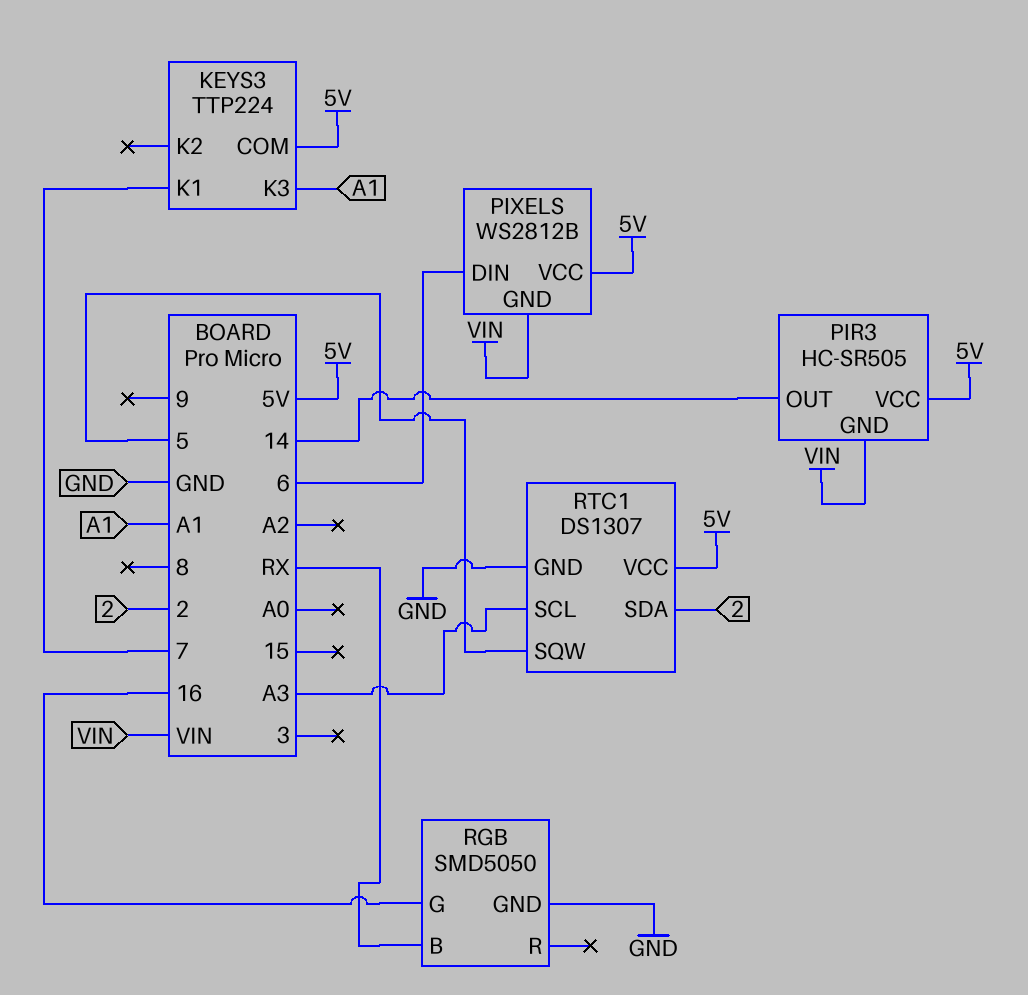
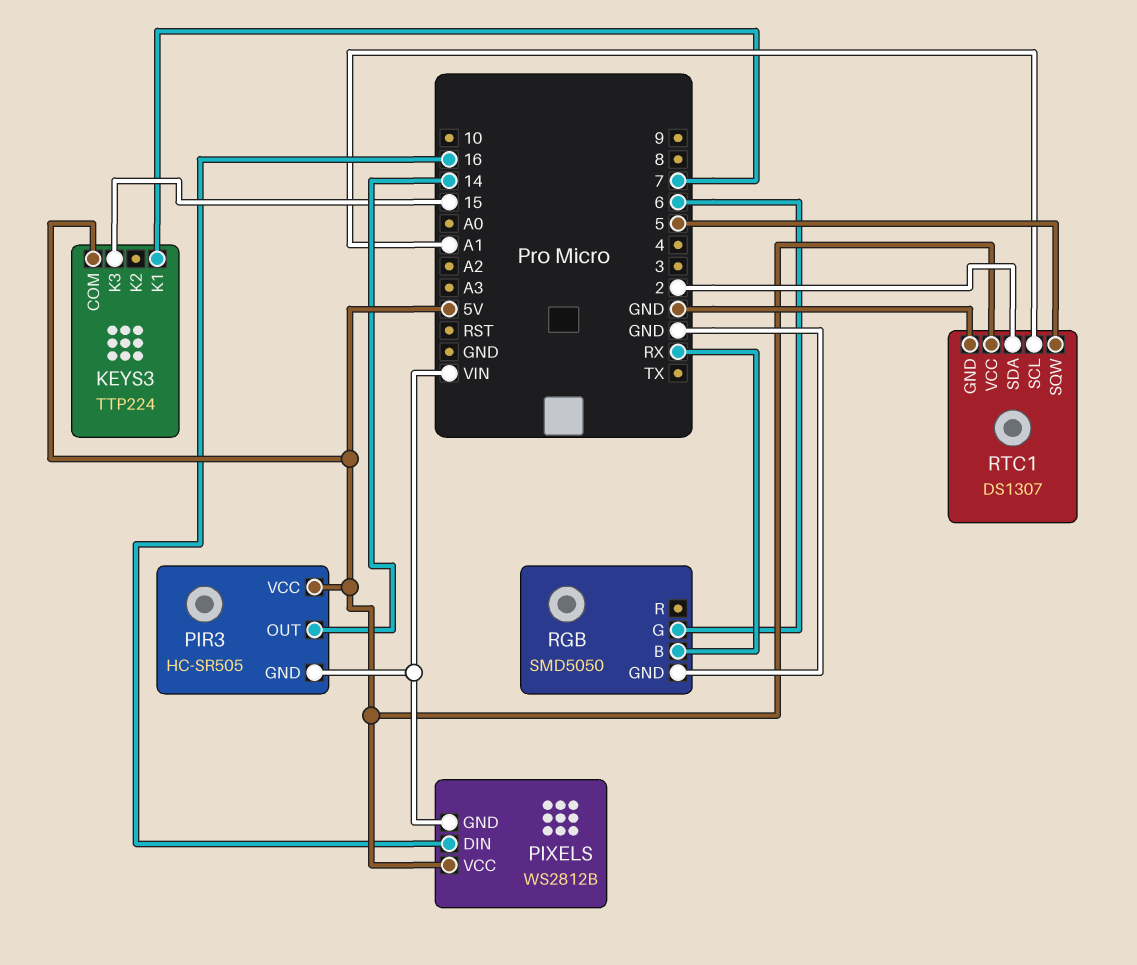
KEYS3 pin K3: A1 -> 15
PIXELS pin DIN: 6 -> 16
RGB pin G: 16 -> 6
RTC1 pin SCL: A3 -> A1

